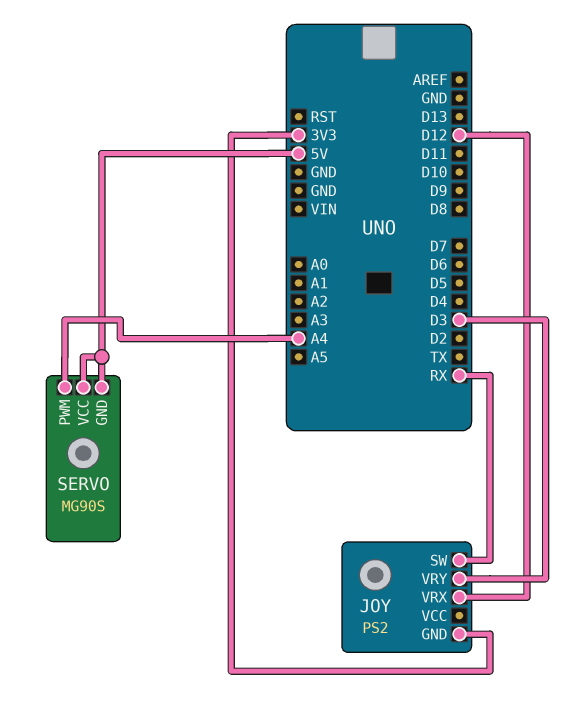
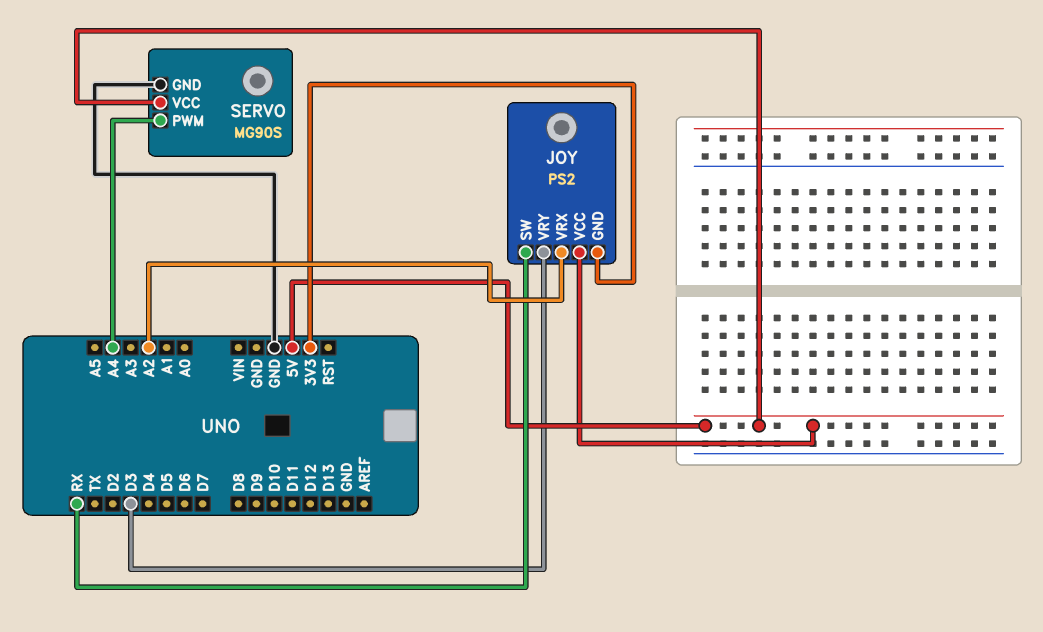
JOY pin VCC: none -> 5V
JOY pin VRX: D12 -> A2
SERVO pin GND: 5V -> GND

